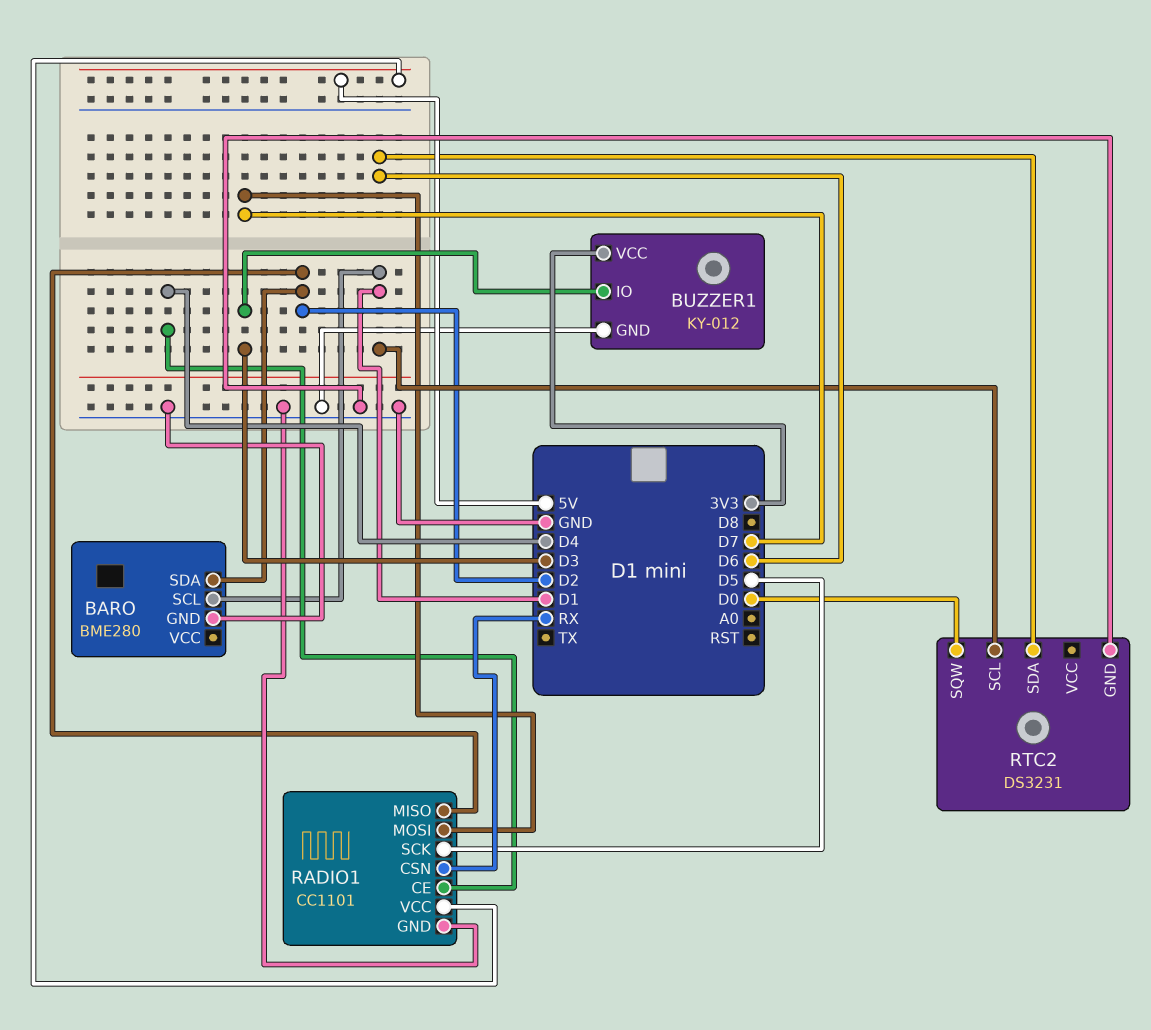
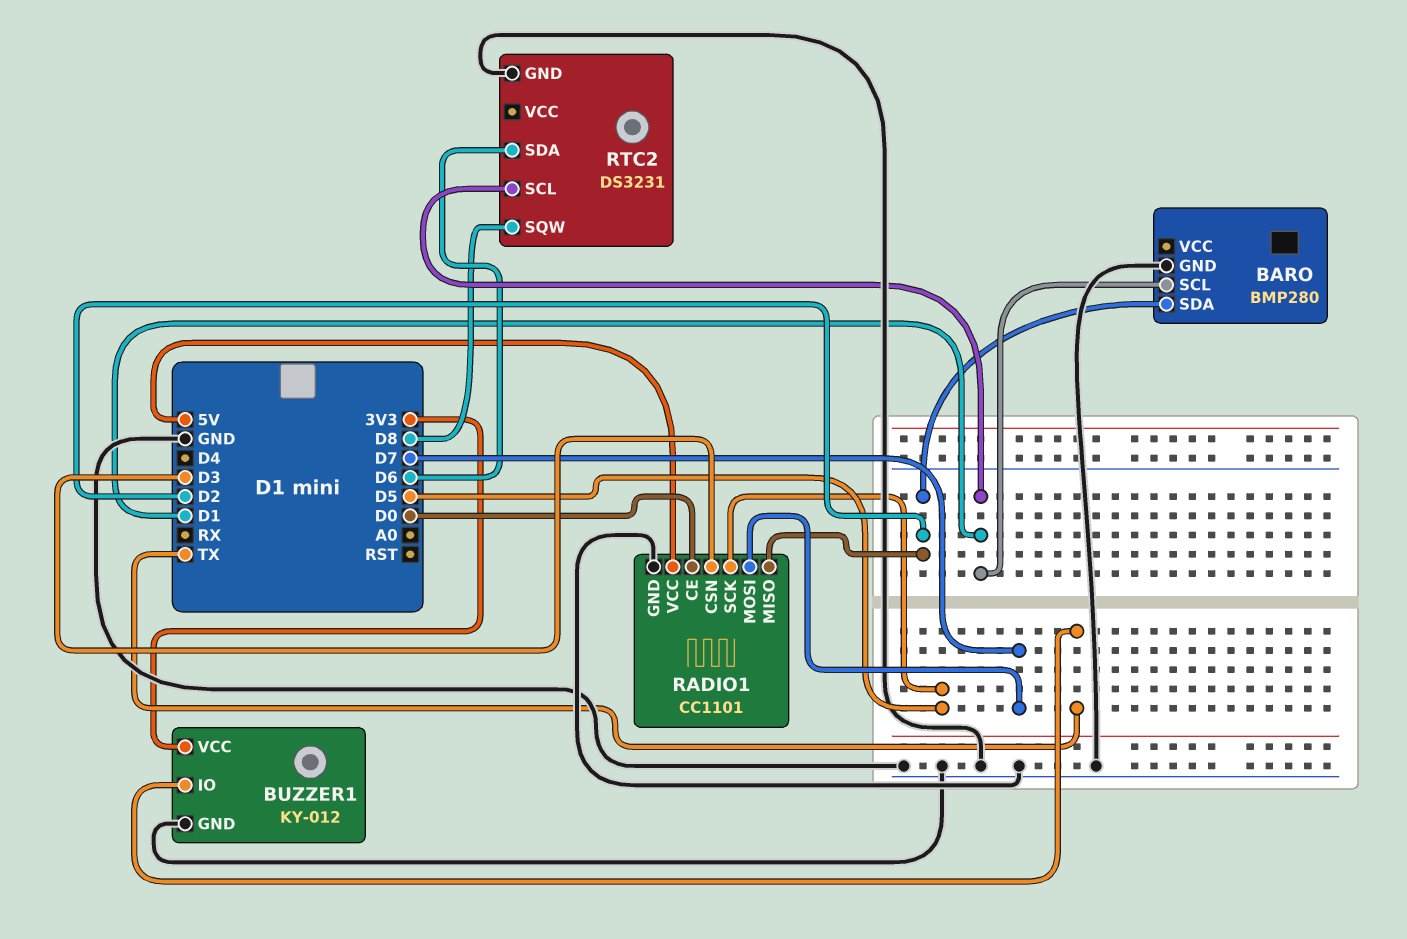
BARO: BME280 -> BMP280
BUZZER1 pin IO: D3 -> TX
RADIO1 pin CE: D4 -> D0
RADIO1 pin CSN: RX -> D3
RTC2 pin SQW: D0 -> D8

